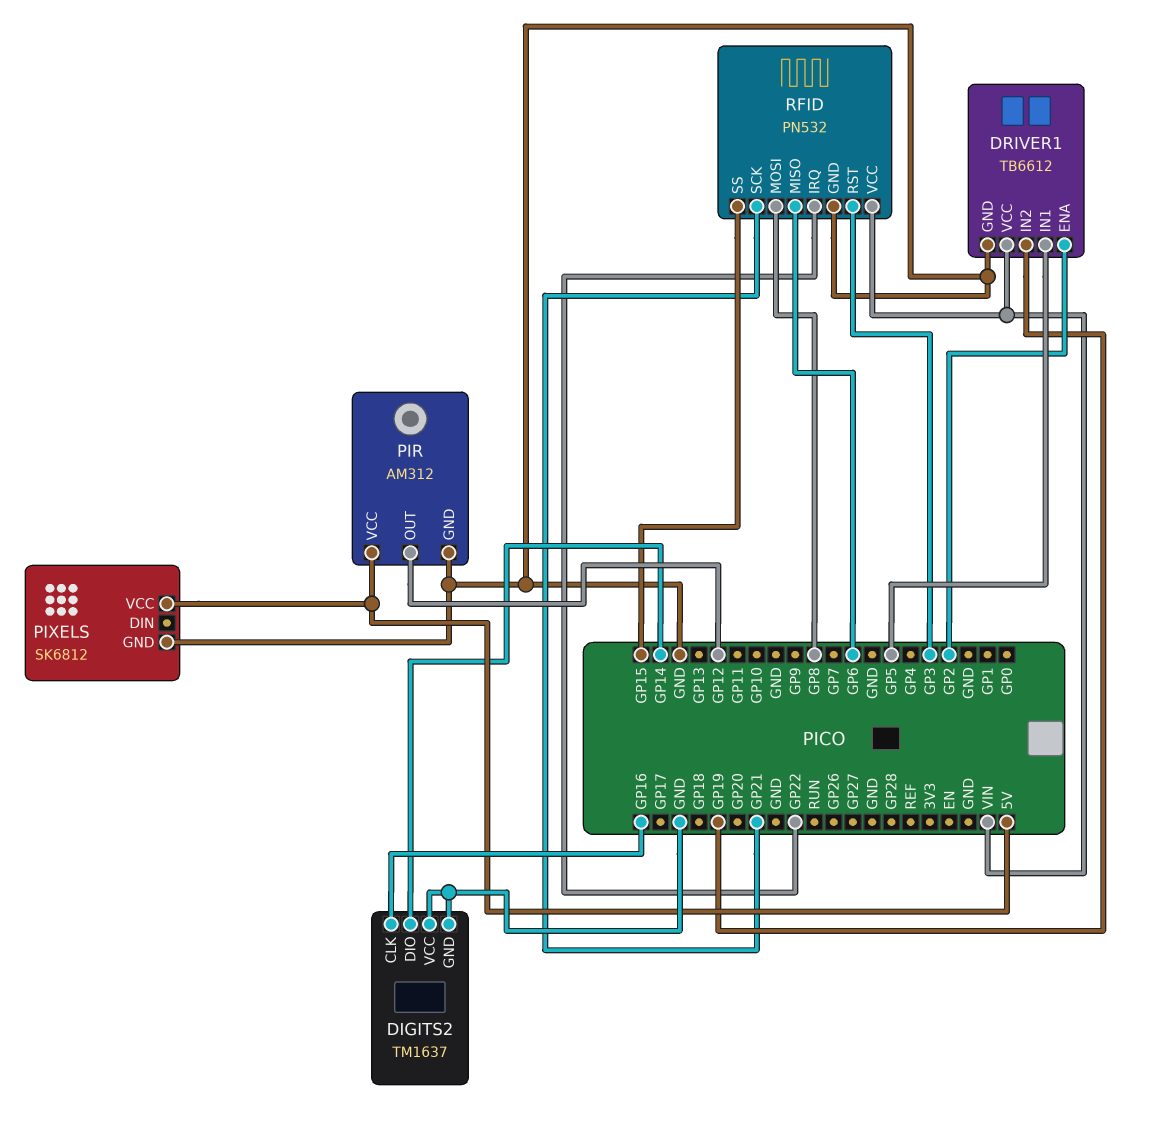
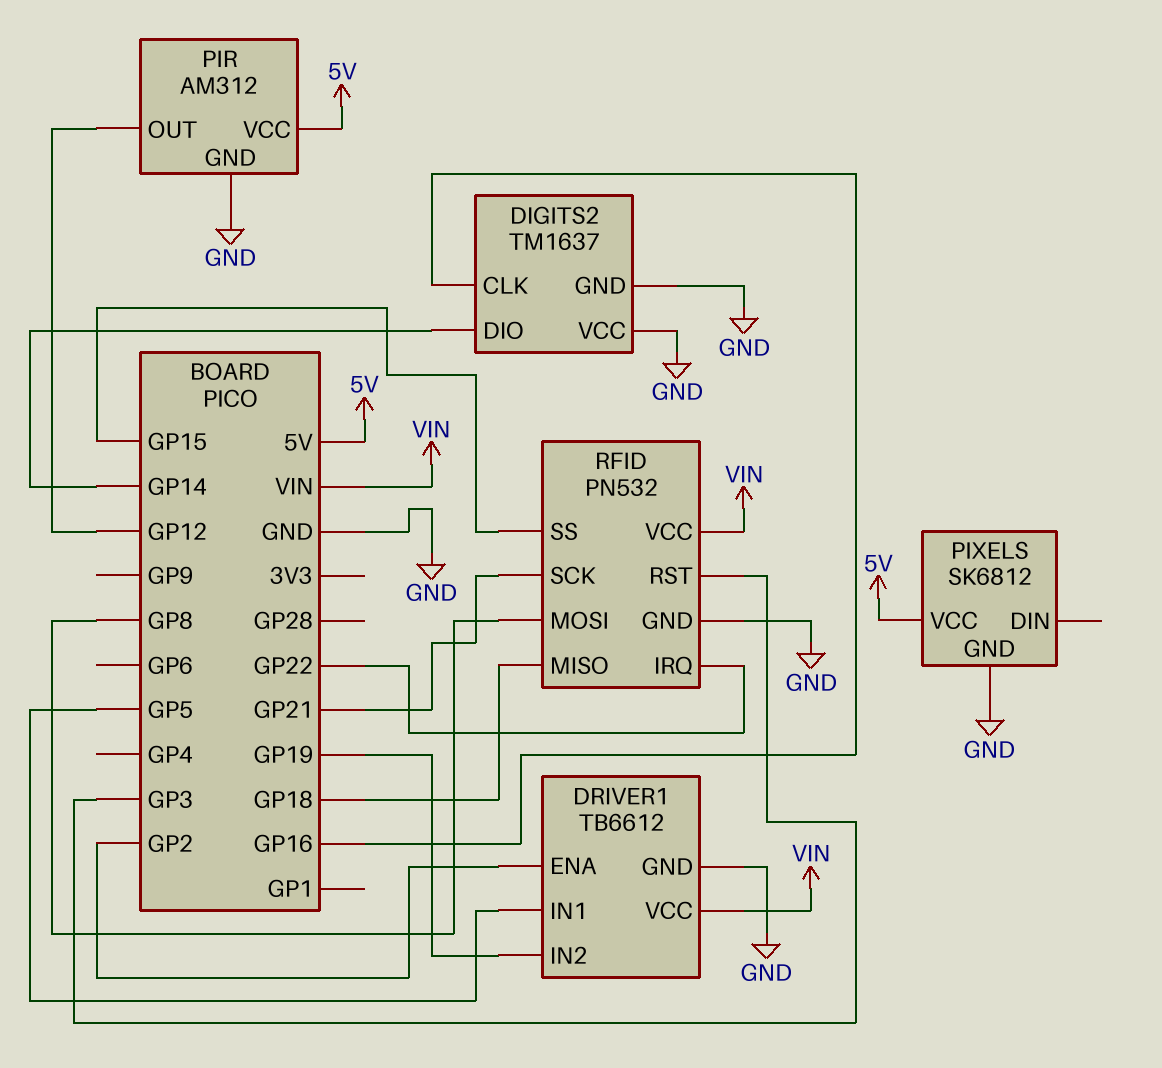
RFID pin MISO: GP6 -> GP18

